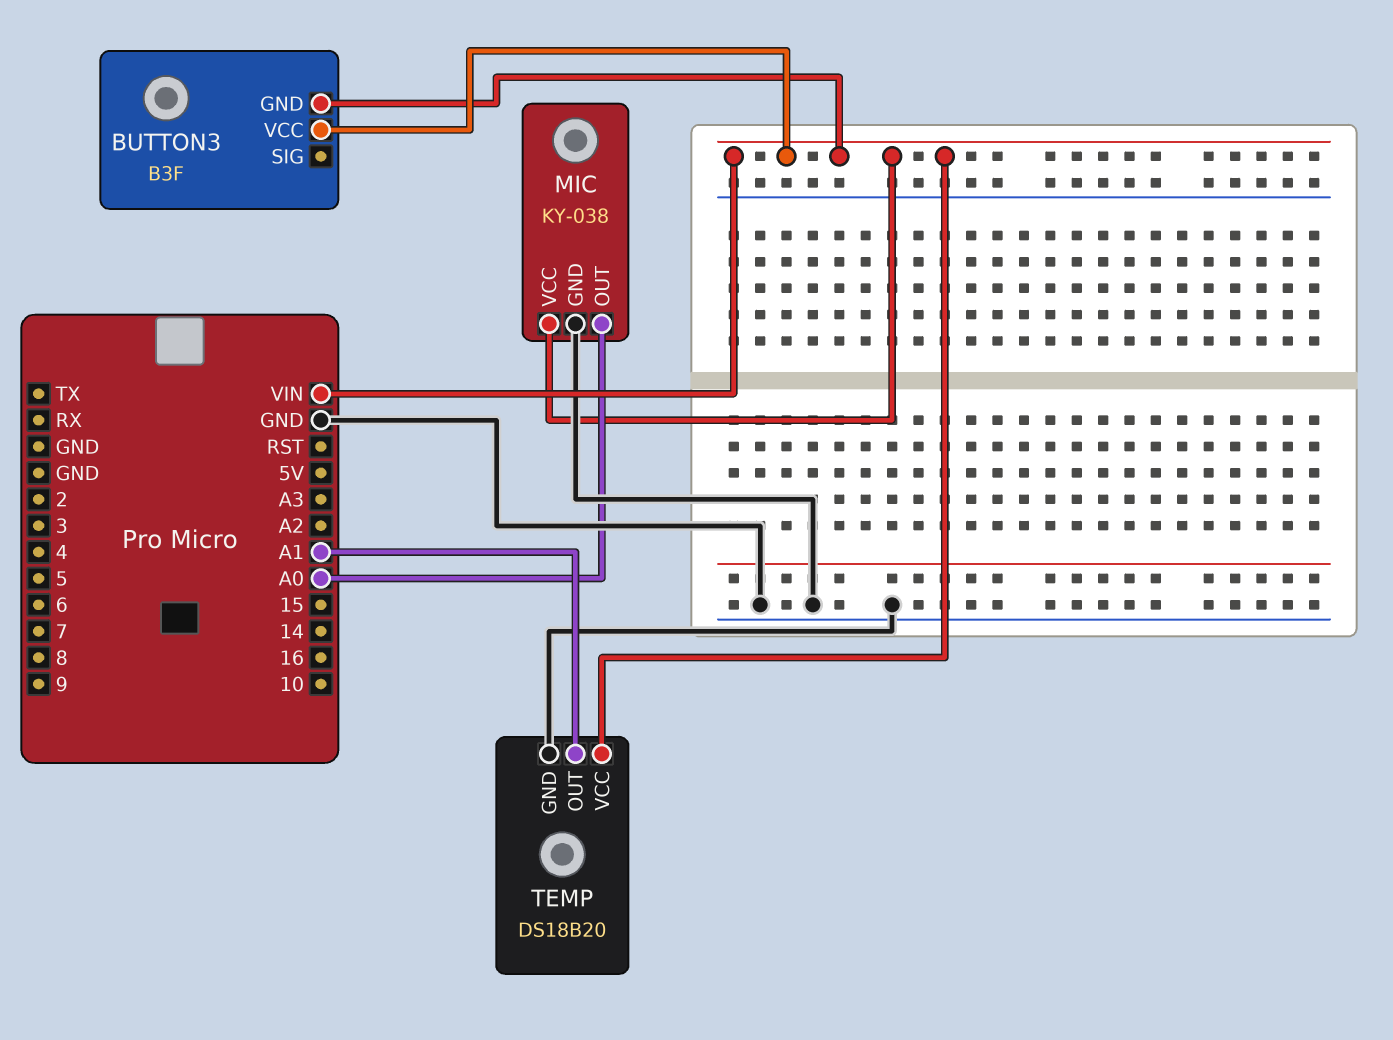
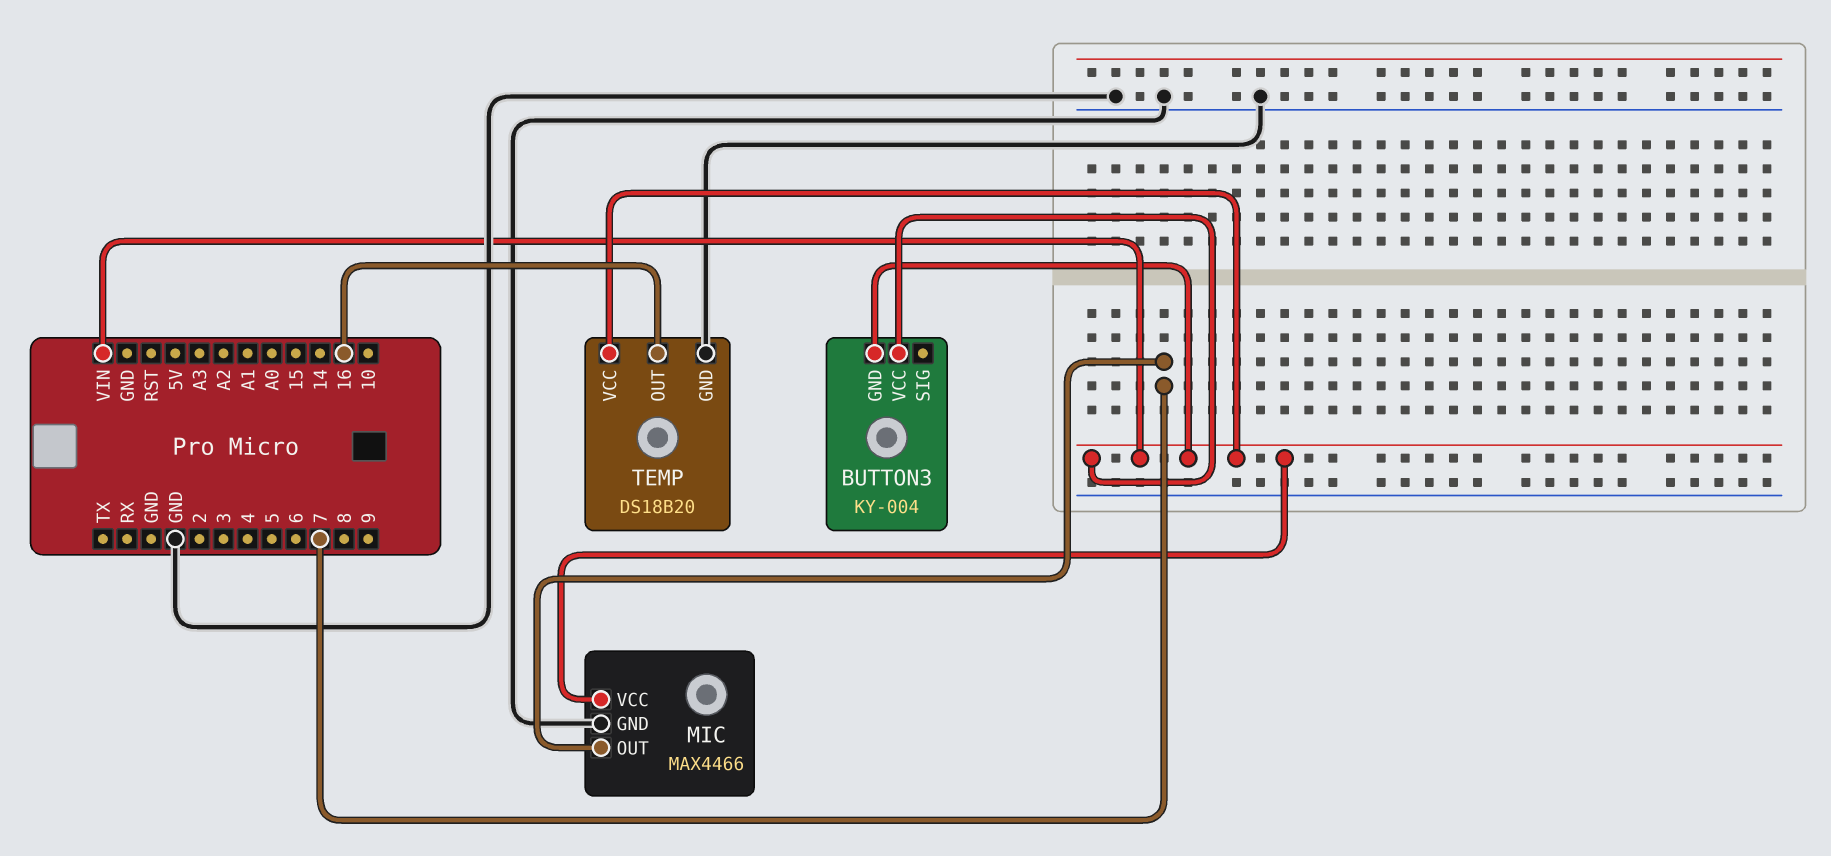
BUTTON3: B3F -> KY-004
MIC: KY-038 -> MAX4466
MIC pin OUT: A0 -> 7
TEMP pin OUT: A1 -> 16

